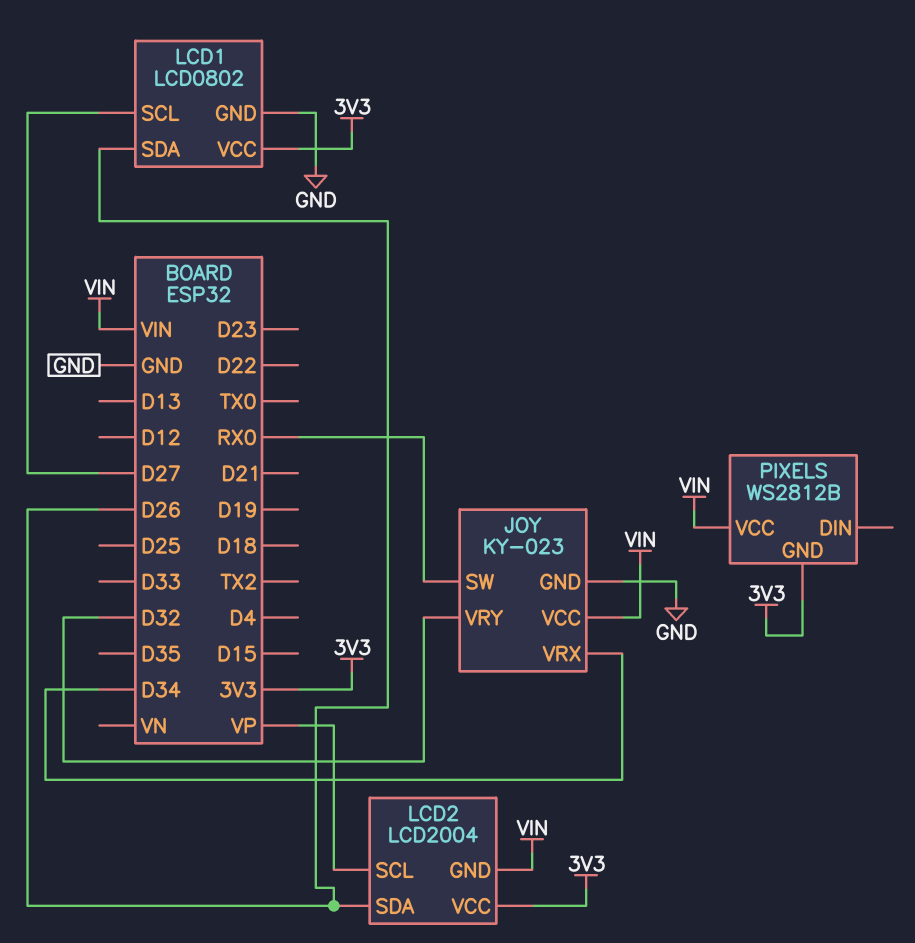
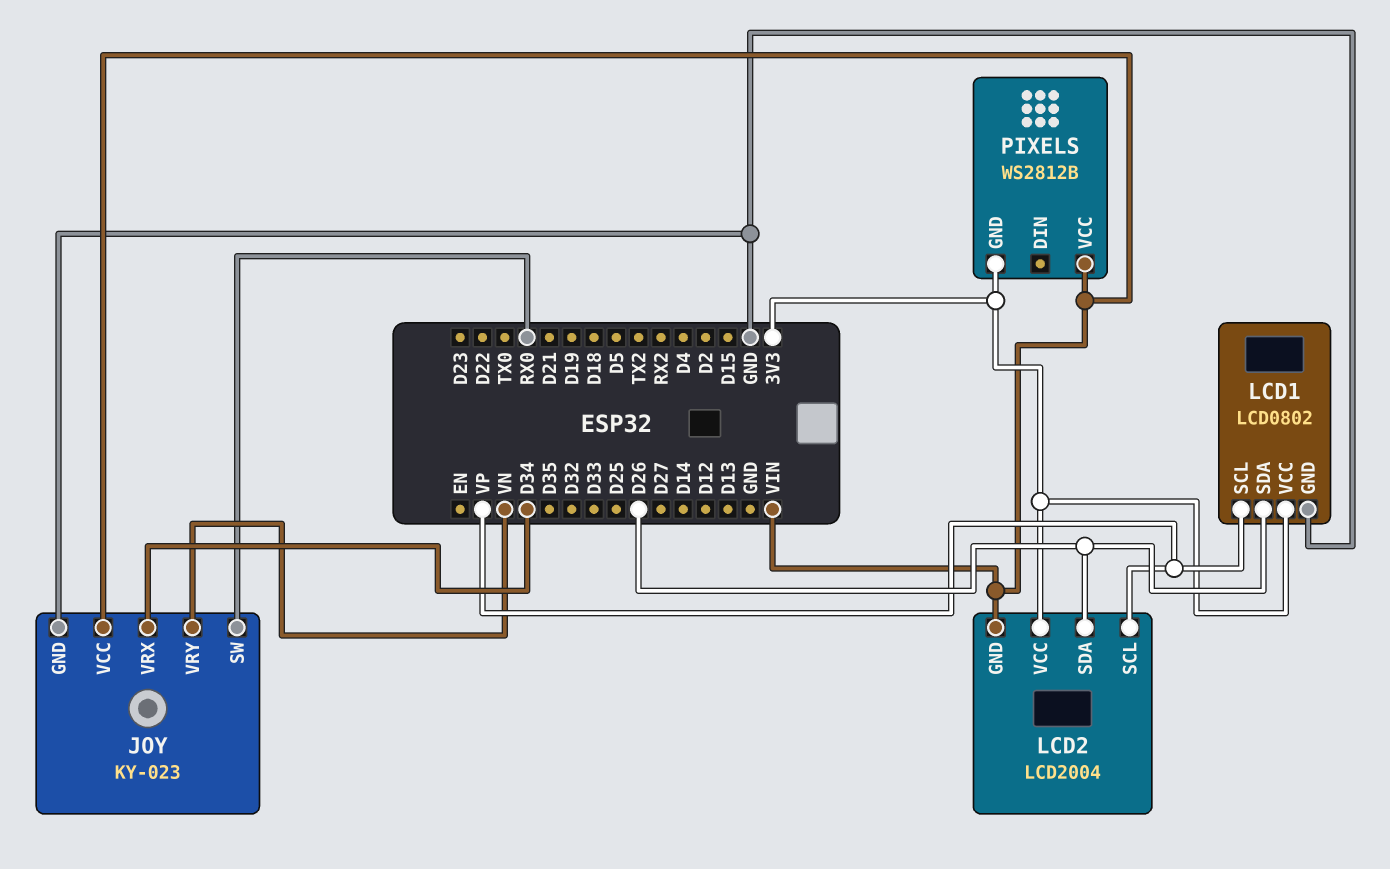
JOY pin VRY: D32 -> VN
LCD1 pin SCL: D27 -> VP

